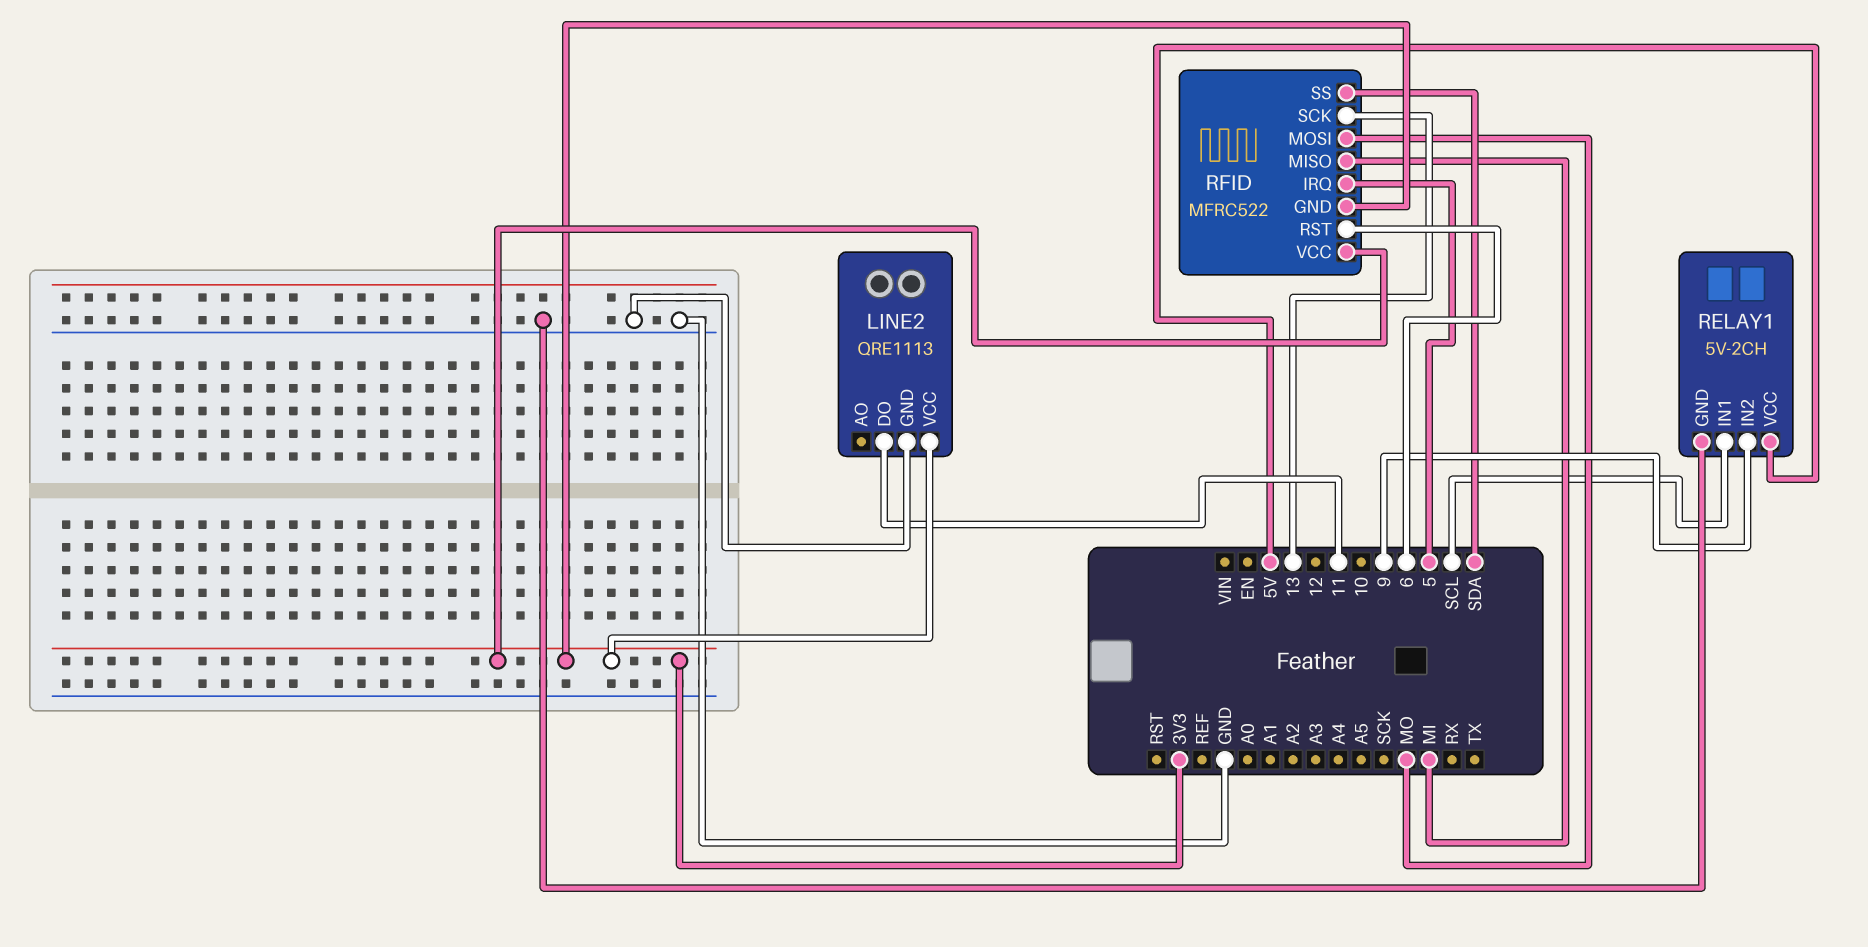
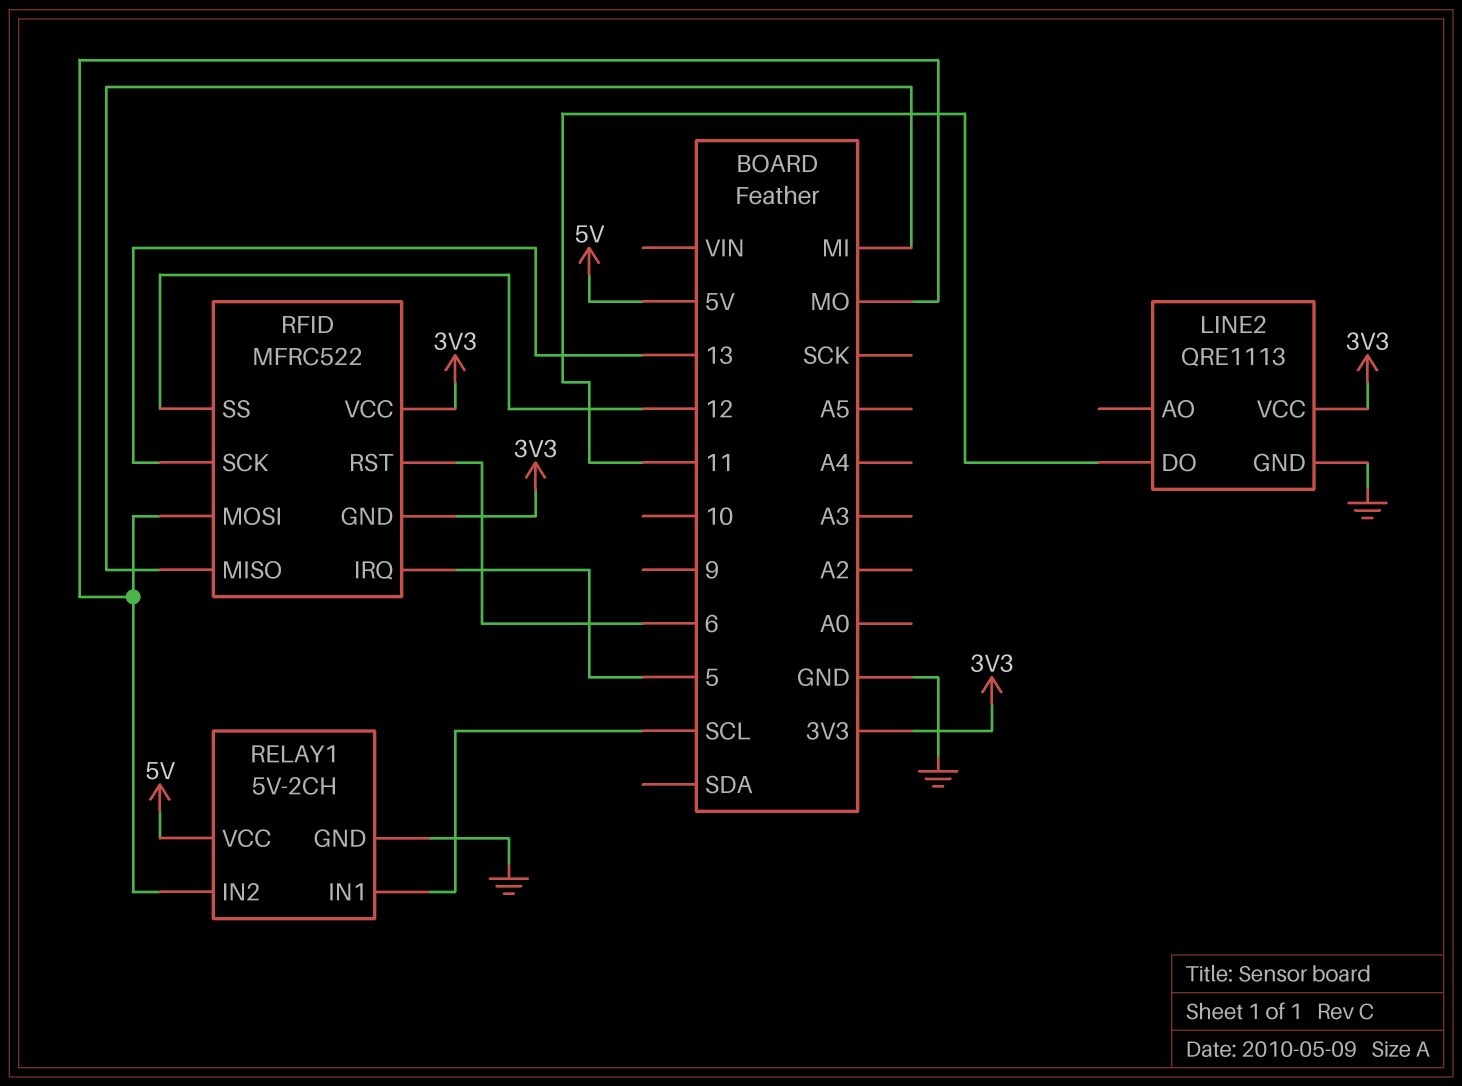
RELAY1 pin IN2: 9 -> MO
RFID pin SS: SDA -> 12

